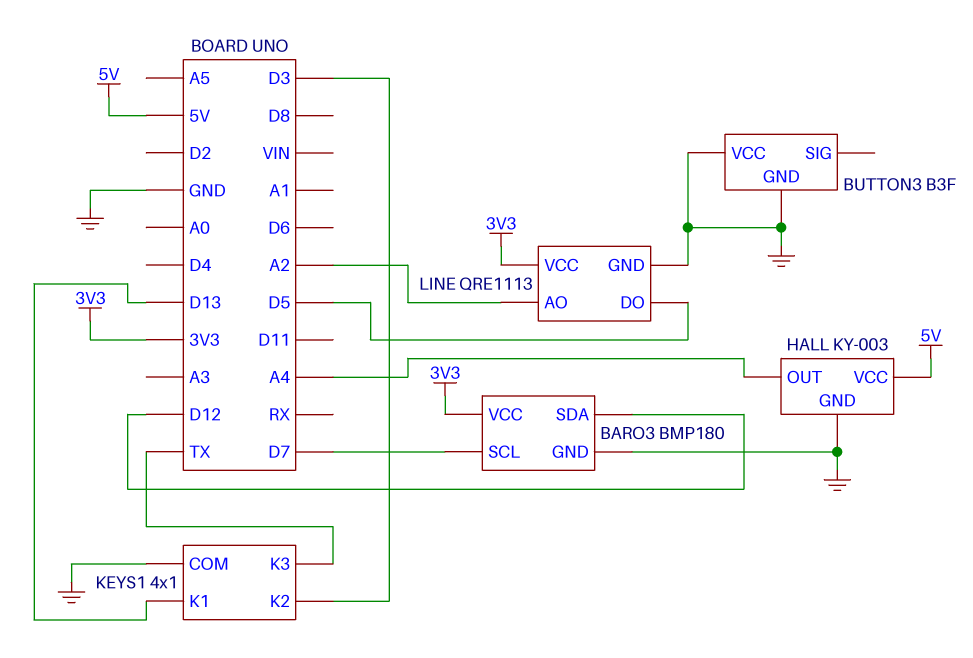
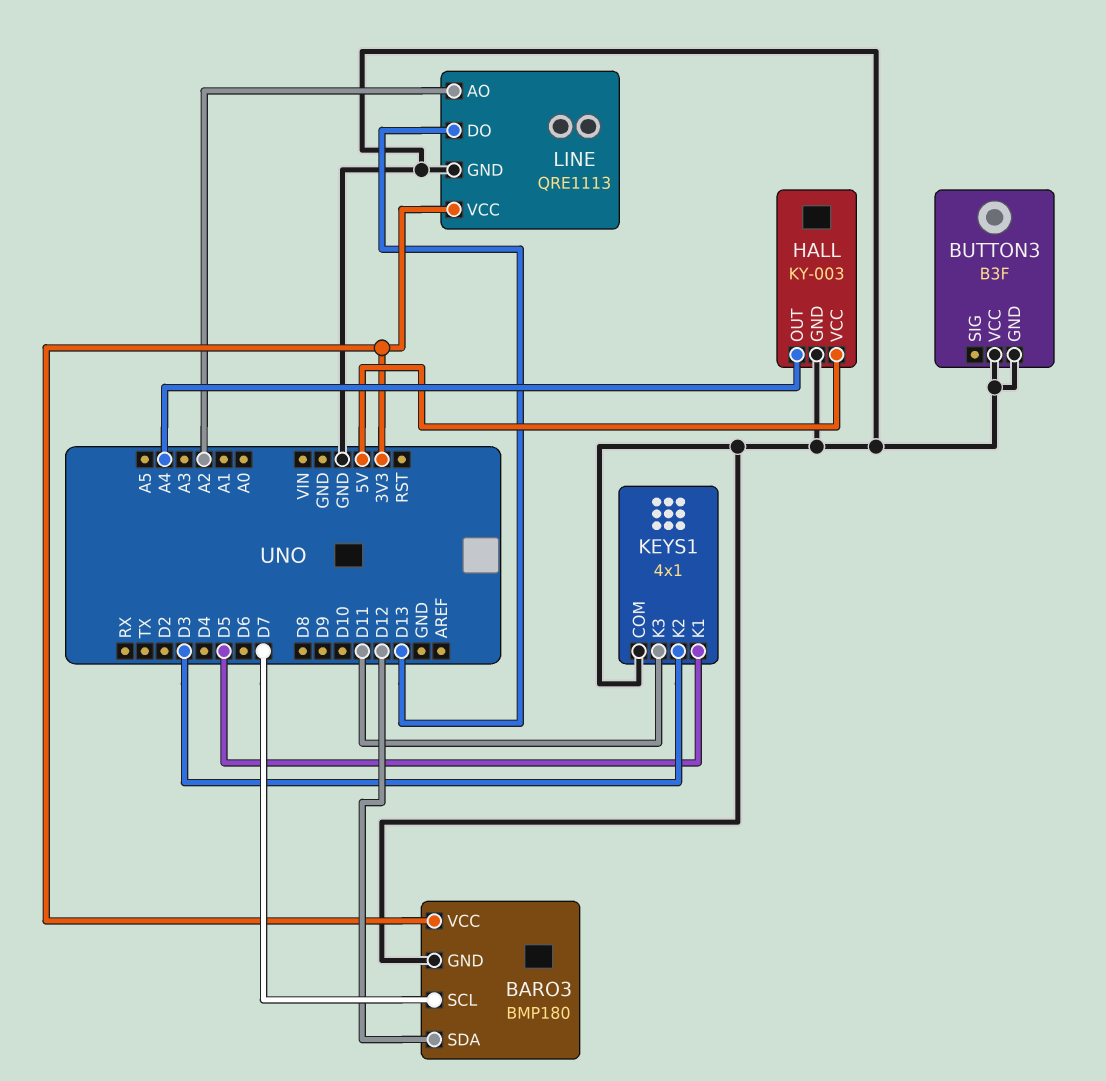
KEYS1 pin K1: D13 -> D5
KEYS1 pin K3: TX -> D11
LINE pin DO: D5 -> D13

